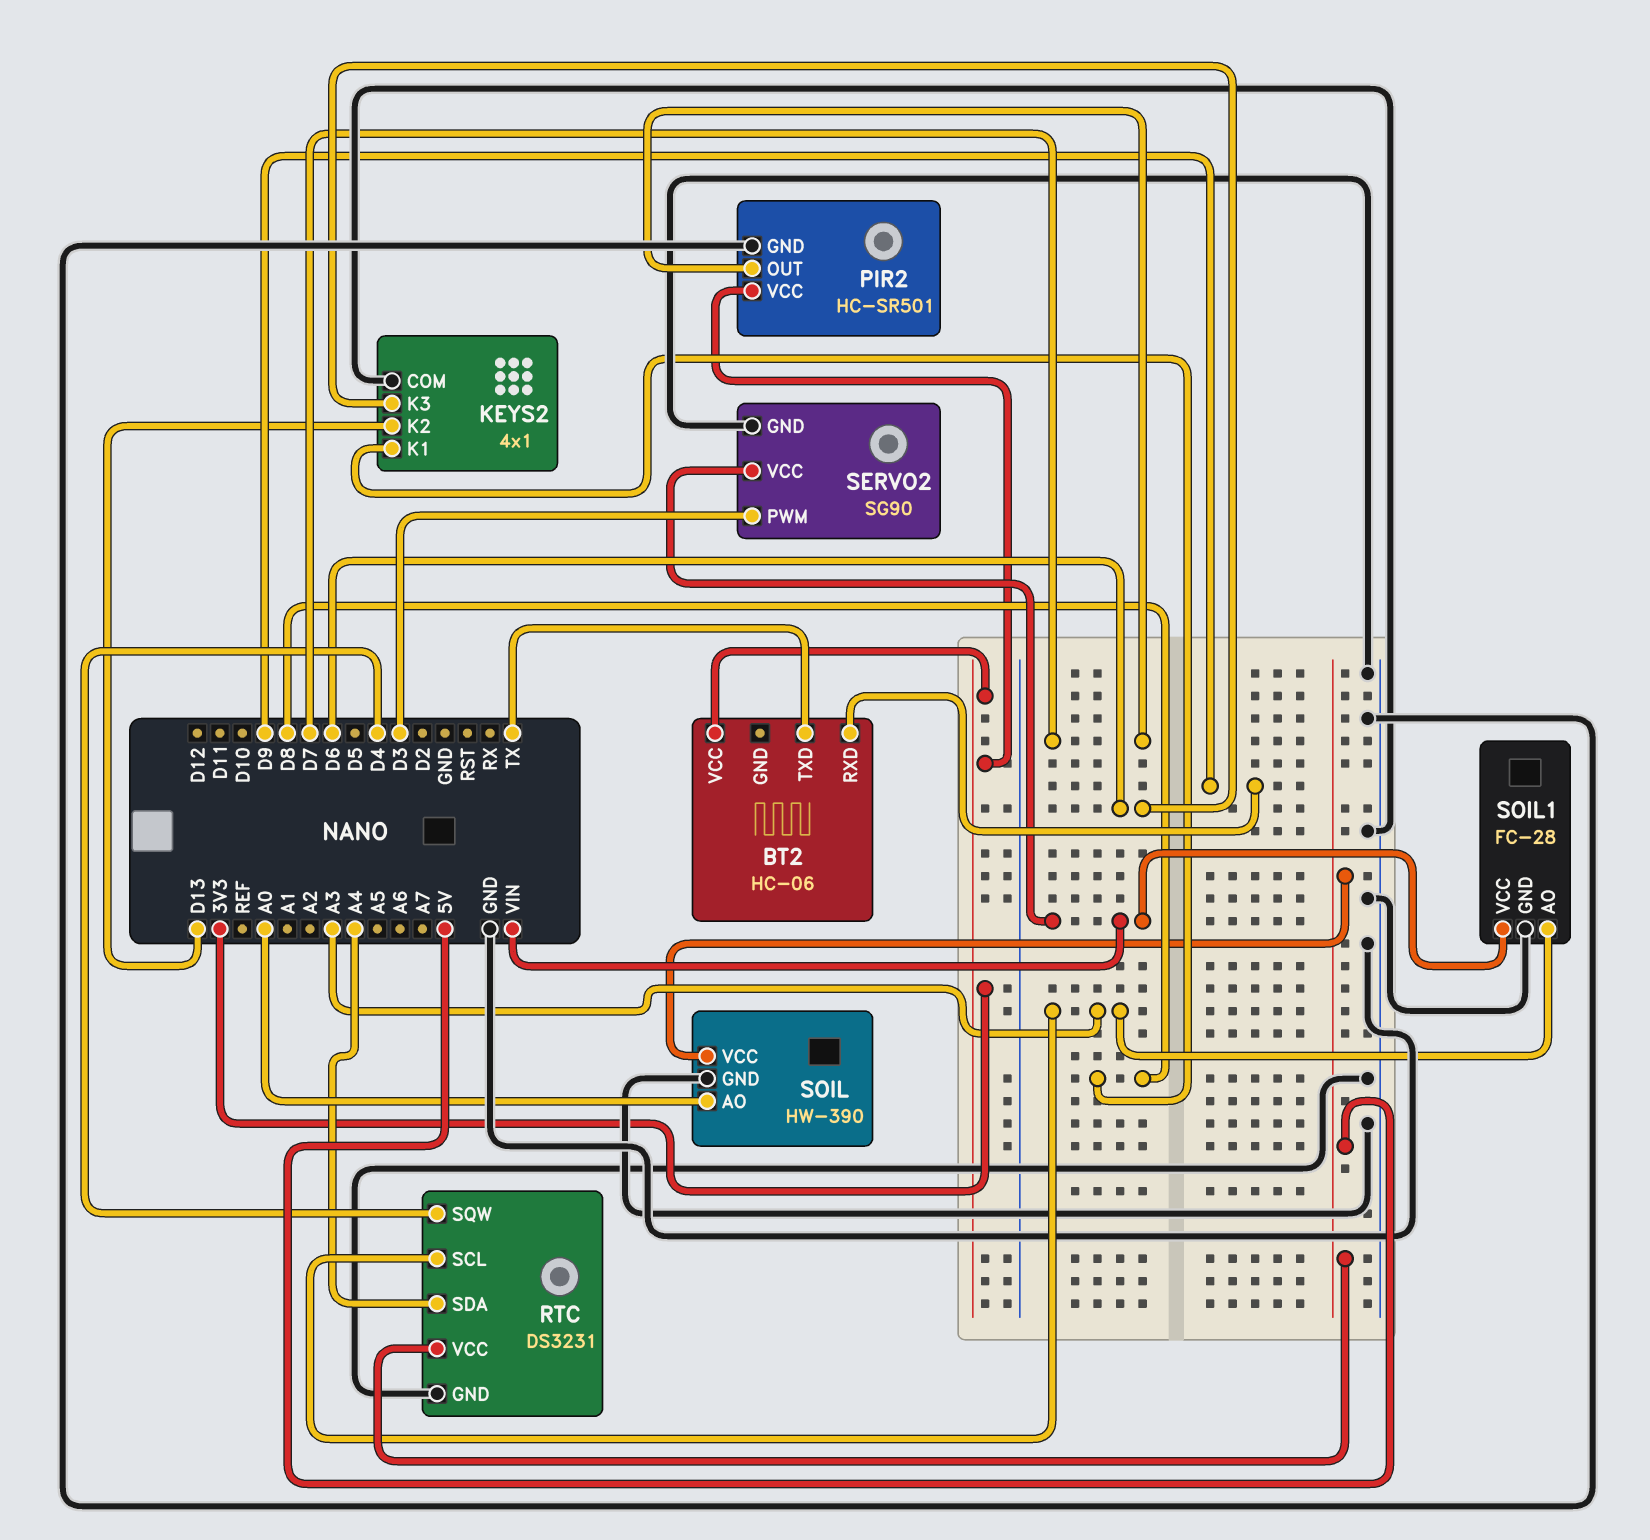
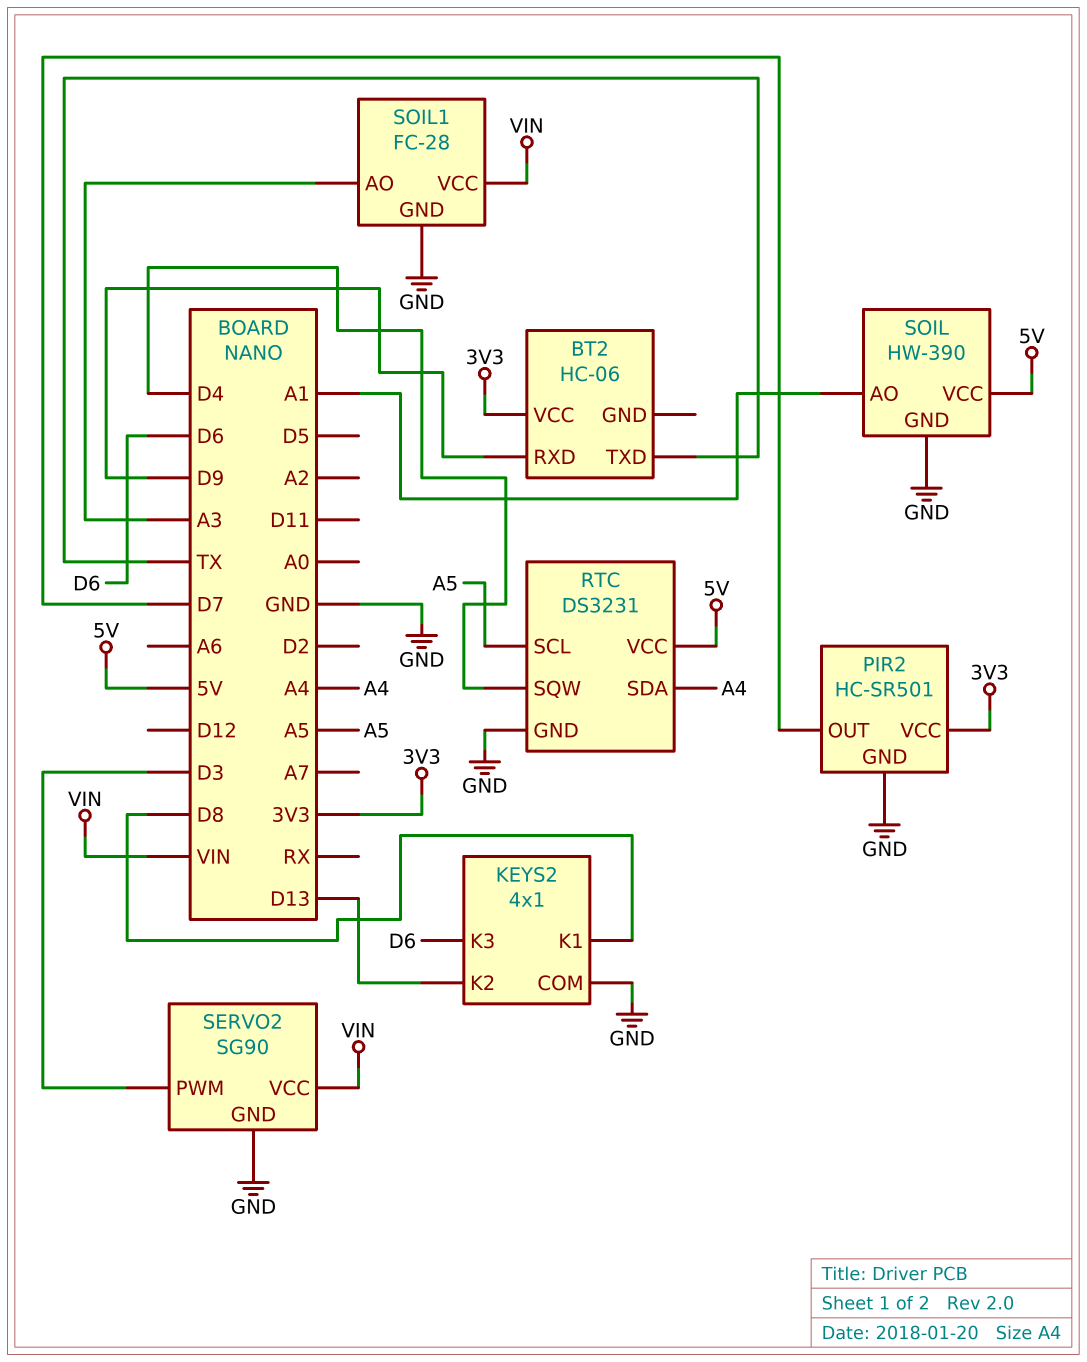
RTC pin SCL: A3 -> A5
SOIL pin AO: A0 -> A1

